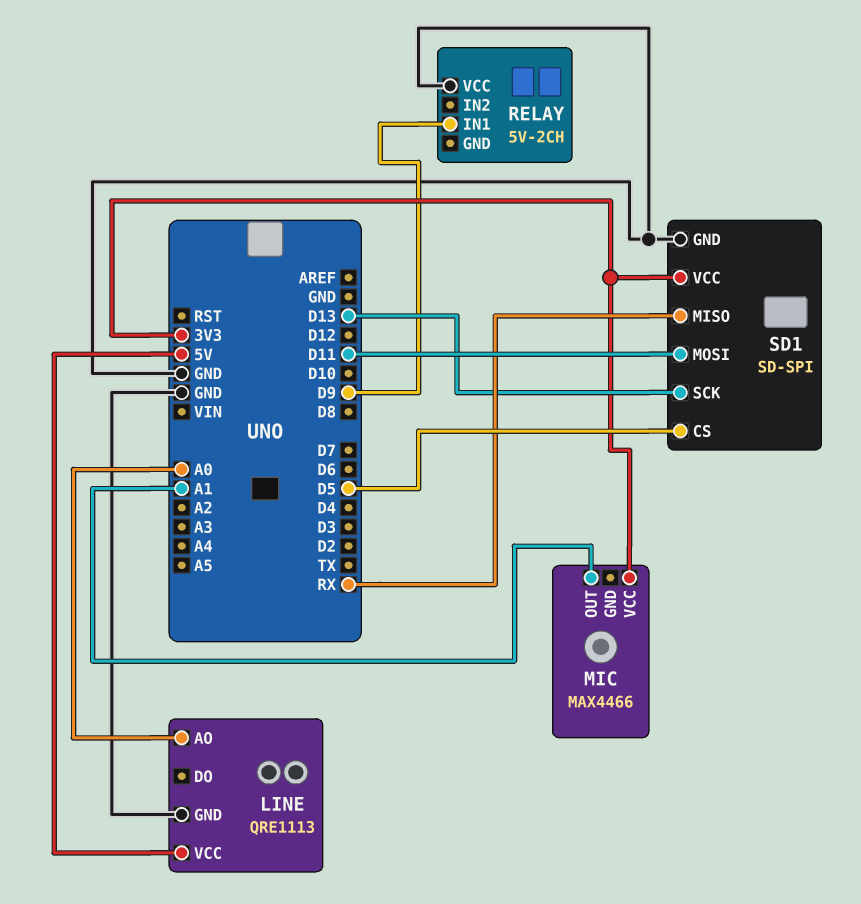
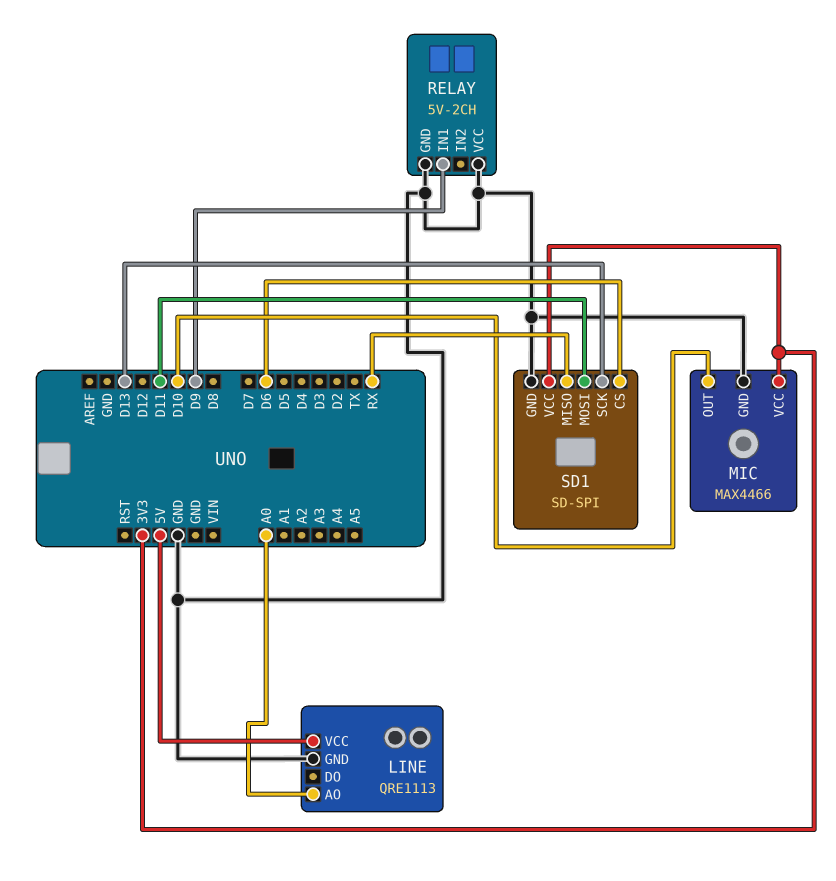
MIC pin GND: none -> GND
MIC pin OUT: A1 -> D10
RELAY pin GND: none -> GND
SD1 pin CS: D5 -> D6

